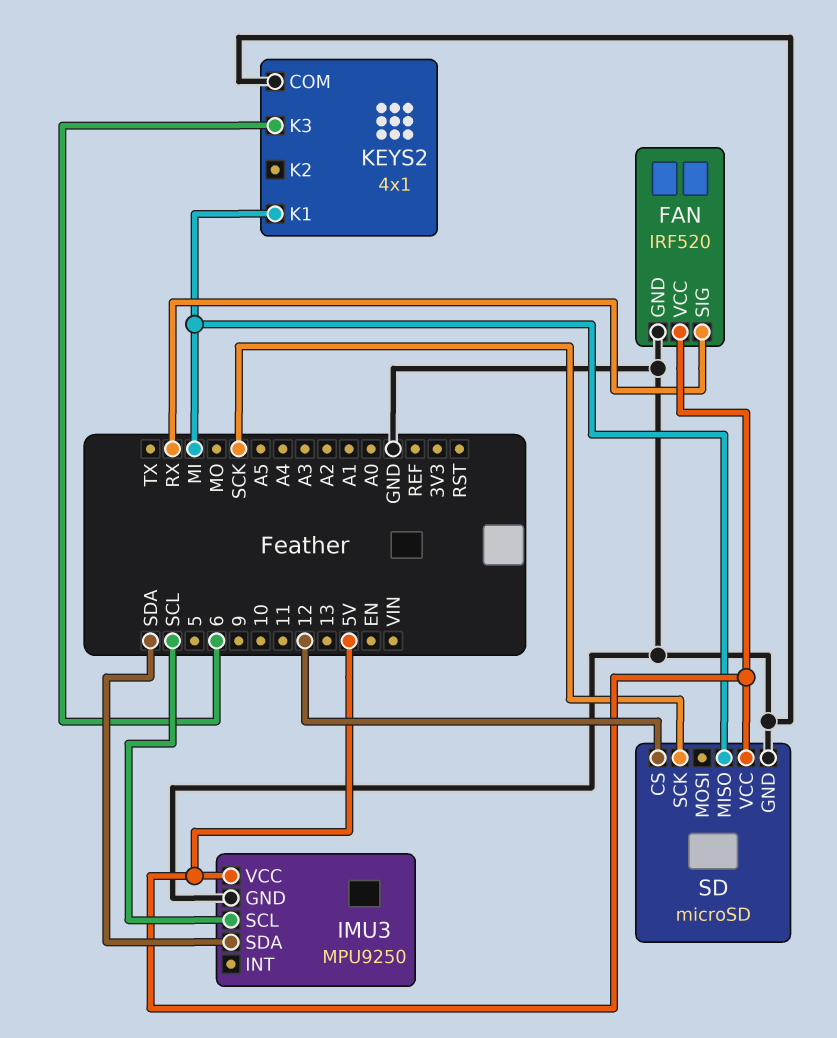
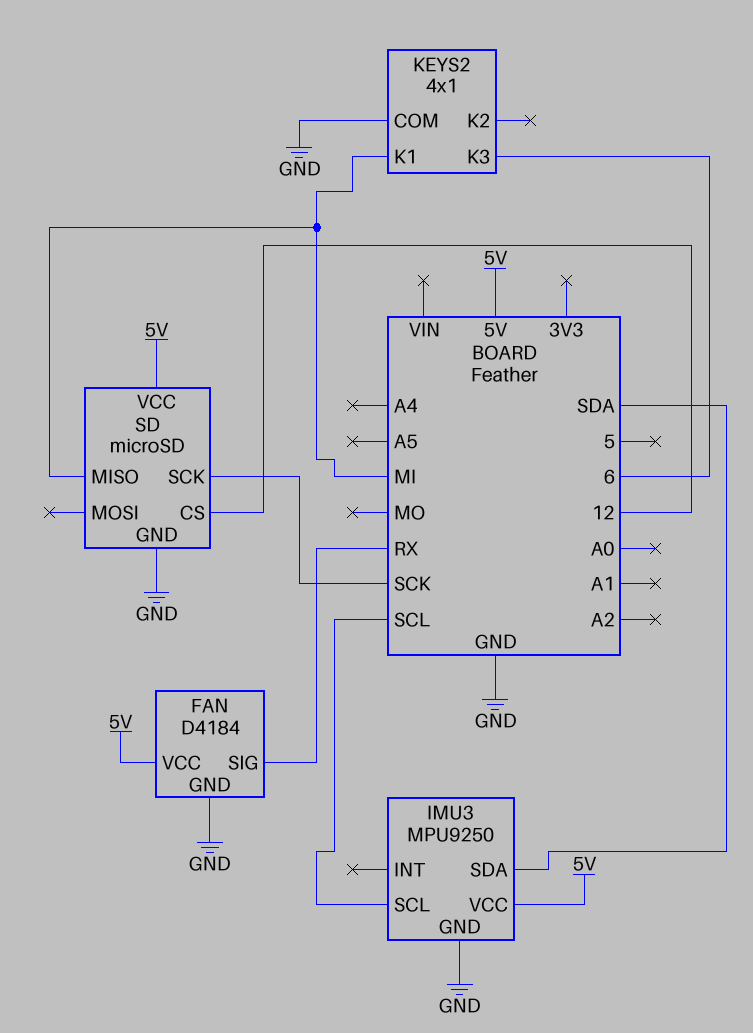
FAN: IRF520 -> D4184

